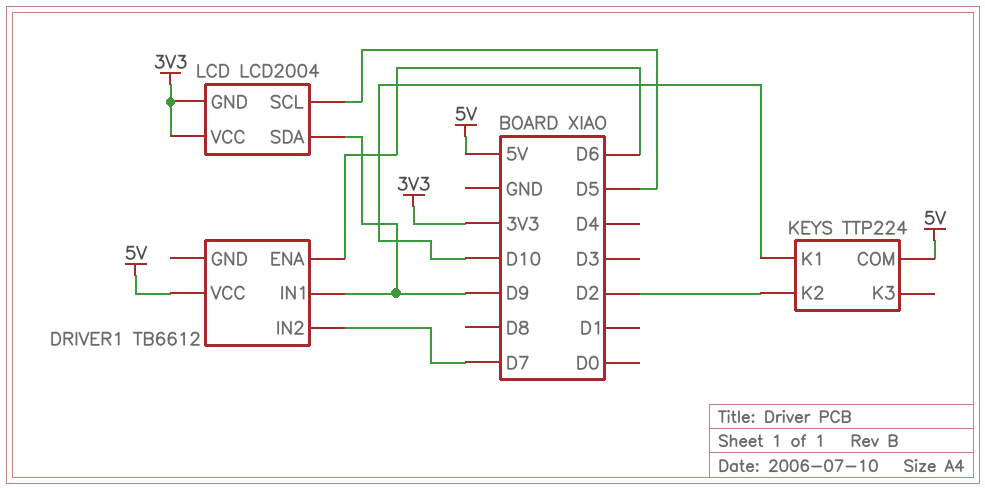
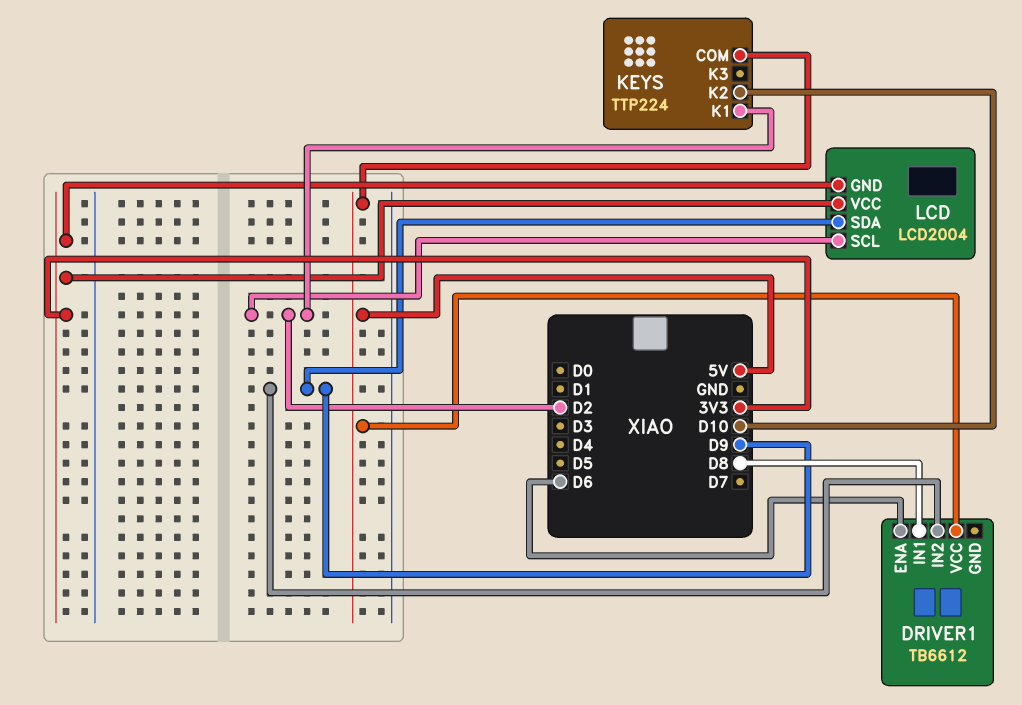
DRIVER1 pin IN1: D9 -> D8
DRIVER1 pin IN2: D7 -> D9
KEYS pin K1: D10 -> D2
KEYS pin K2: D2 -> D10
LCD pin SCL: D5 -> D2

